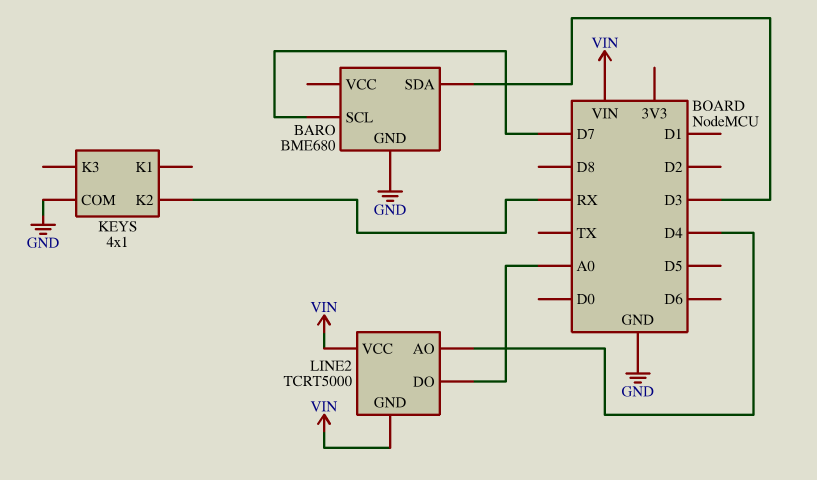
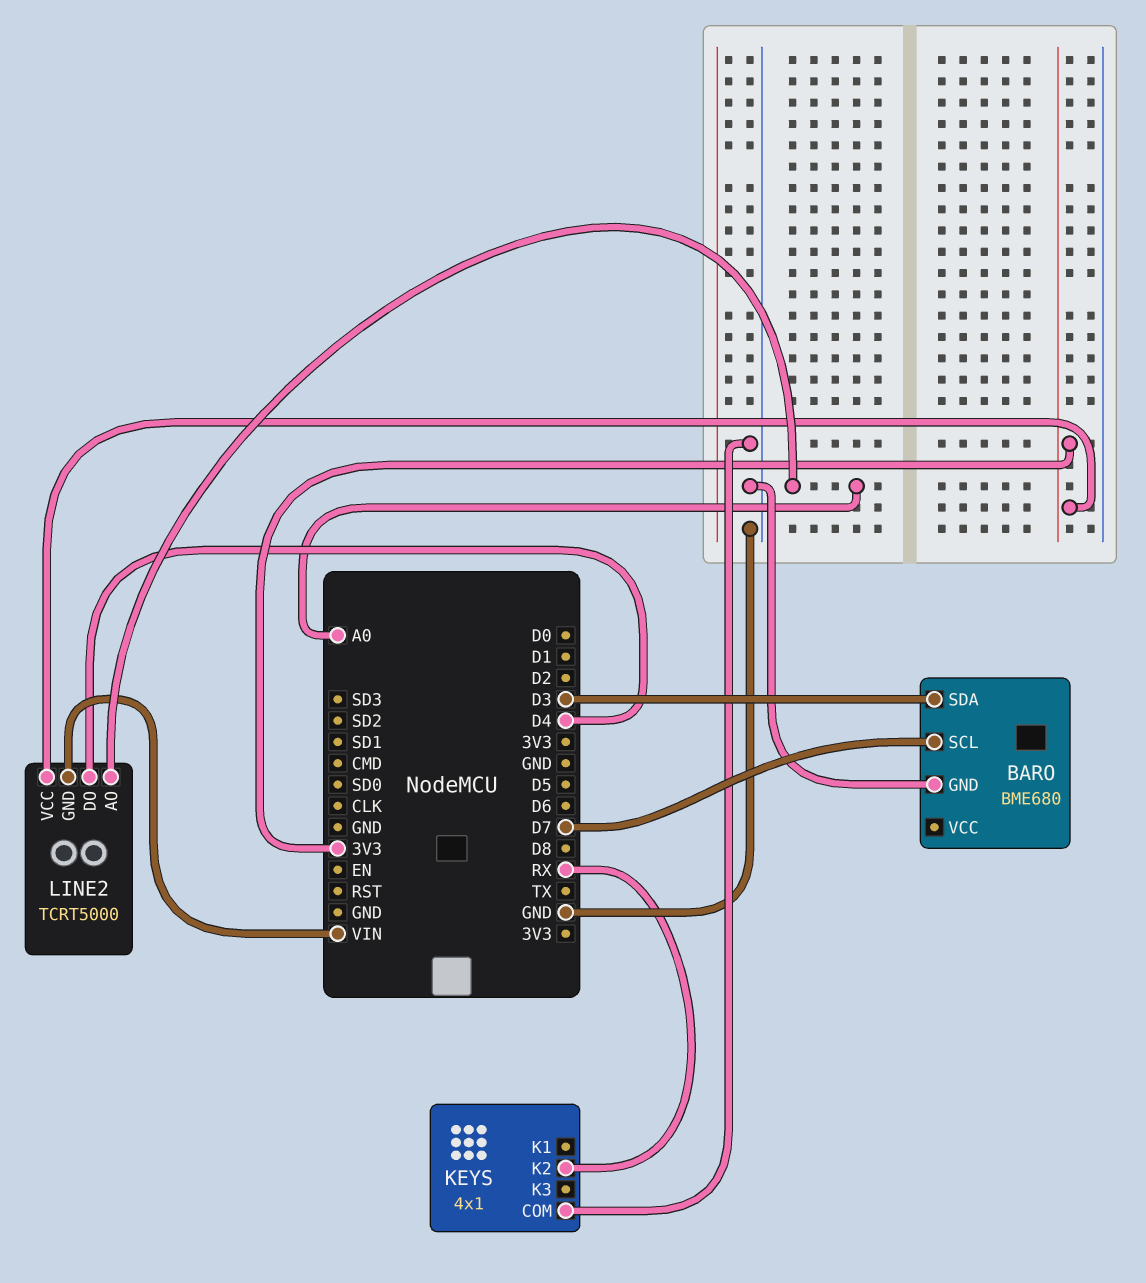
LINE2 pin AO: D4 -> A0
LINE2 pin DO: A0 -> D4
LINE2 pin VCC: VIN -> 3V3

